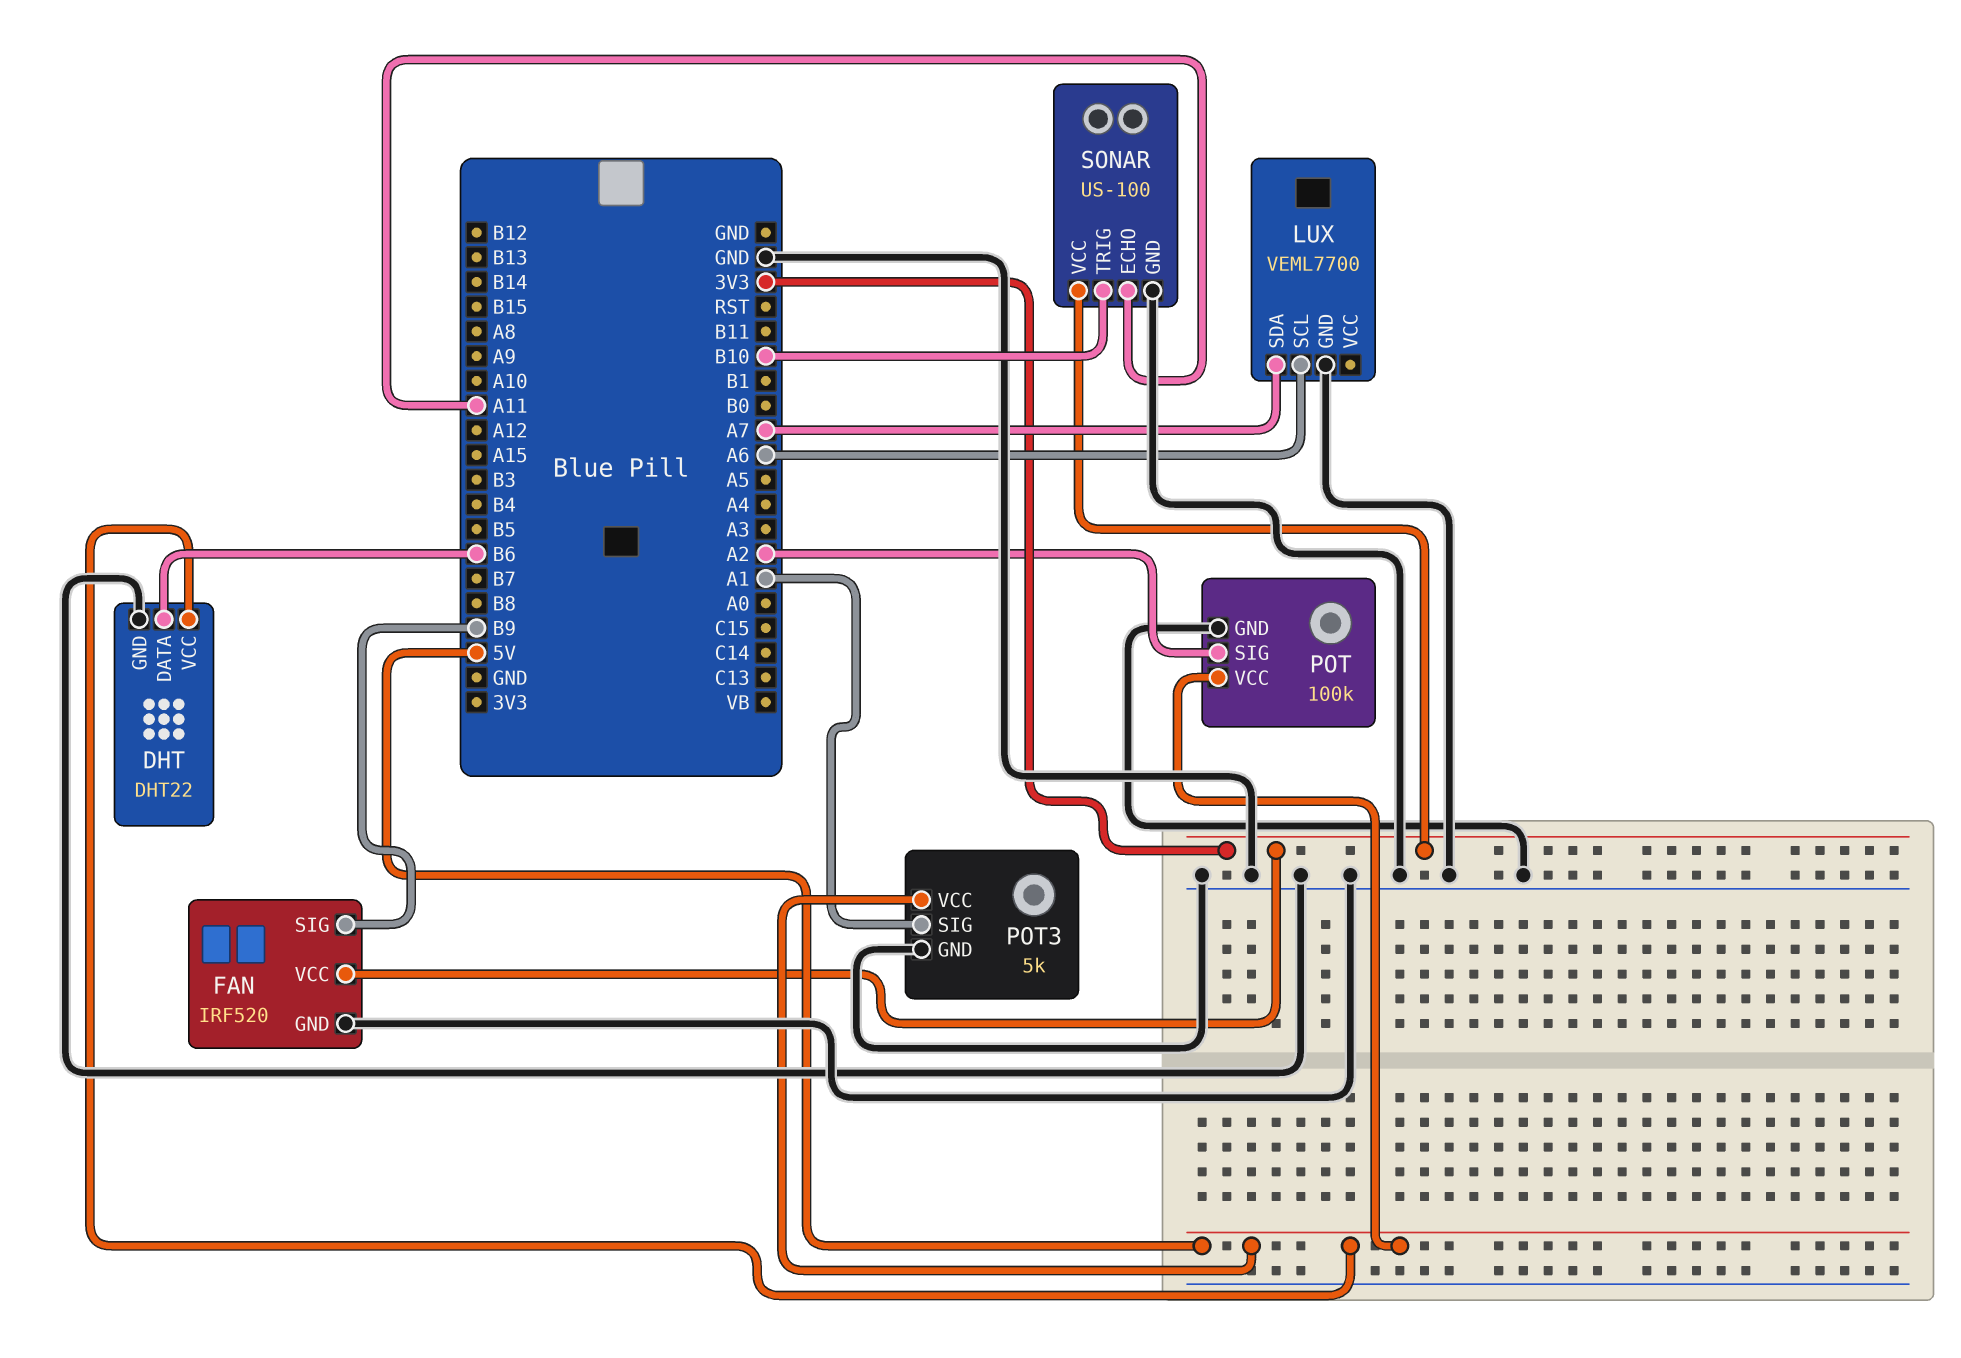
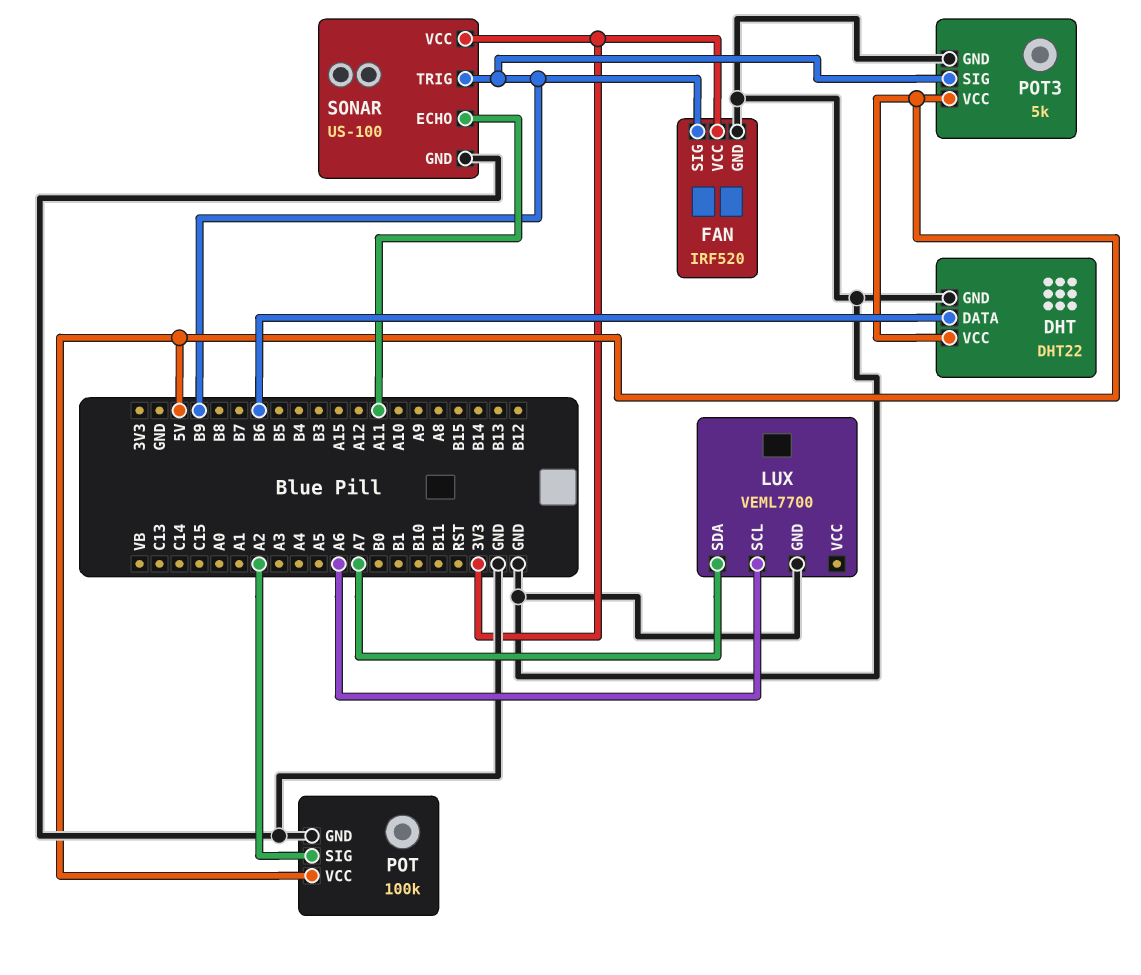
POT3 pin SIG: A1 -> B9
SONAR pin TRIG: B10 -> B9

